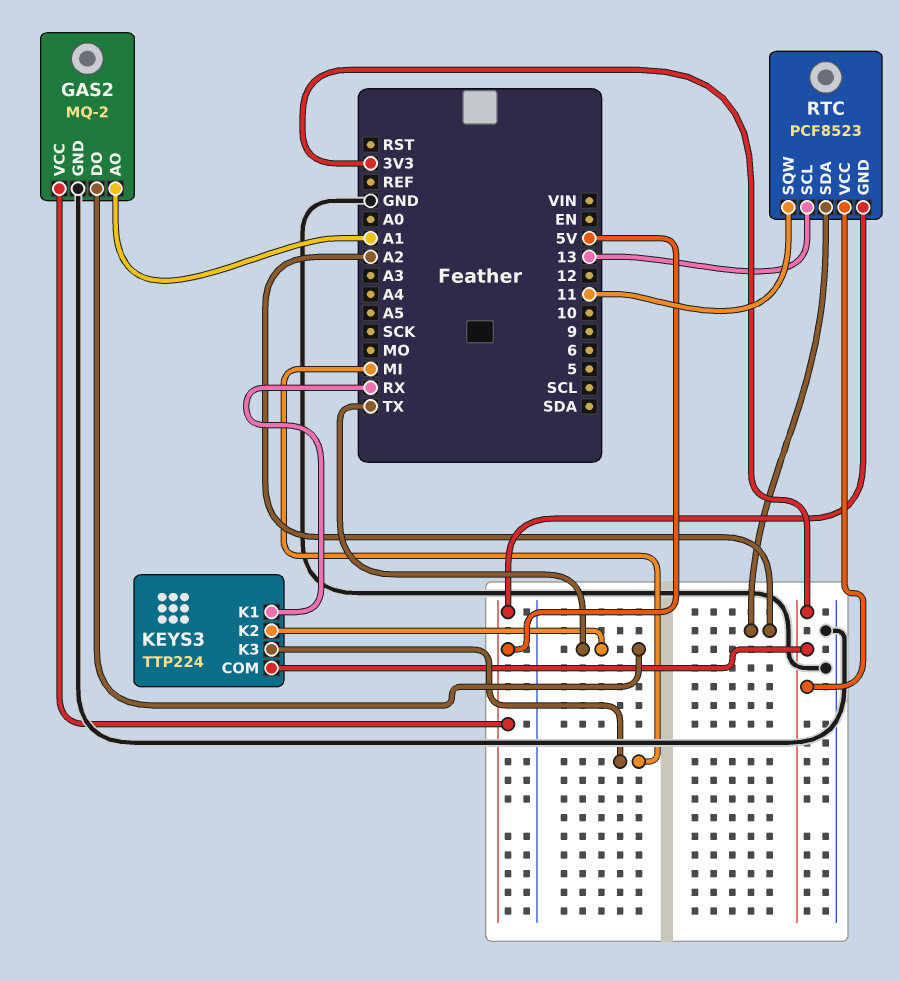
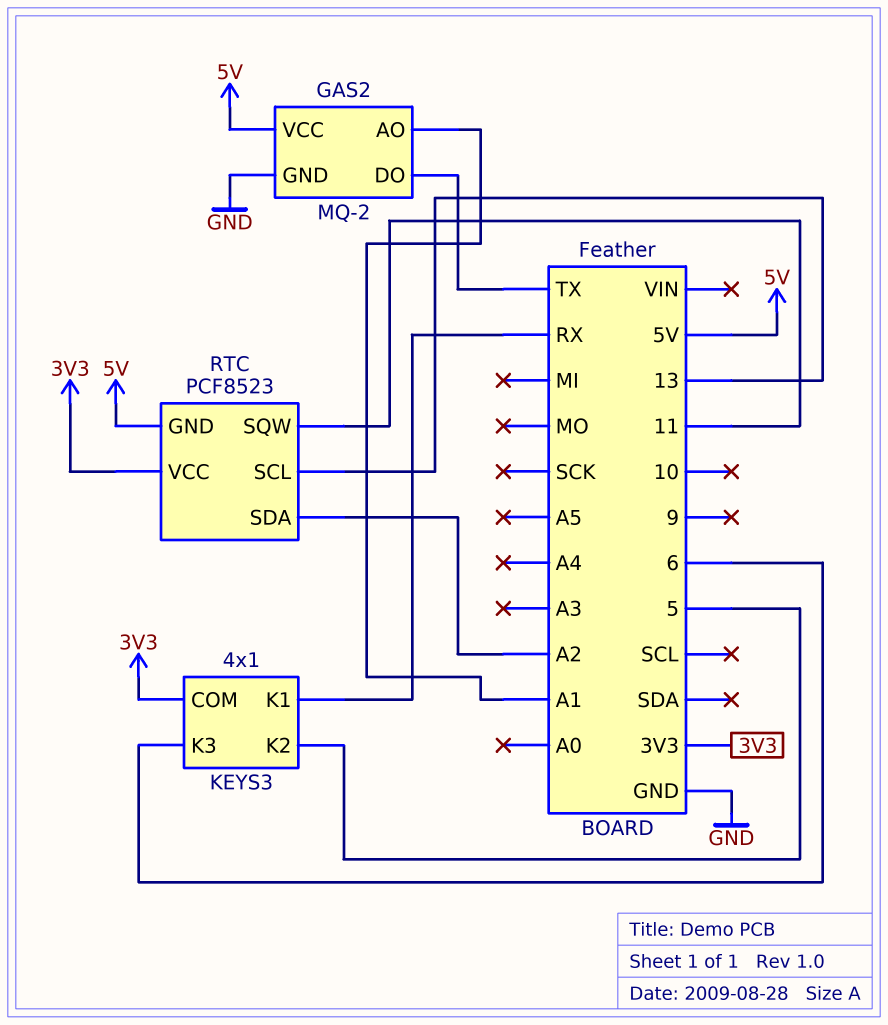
KEYS3: TTP224 -> 4x1
KEYS3 pin K2: TX -> 5
KEYS3 pin K3: MI -> 6

